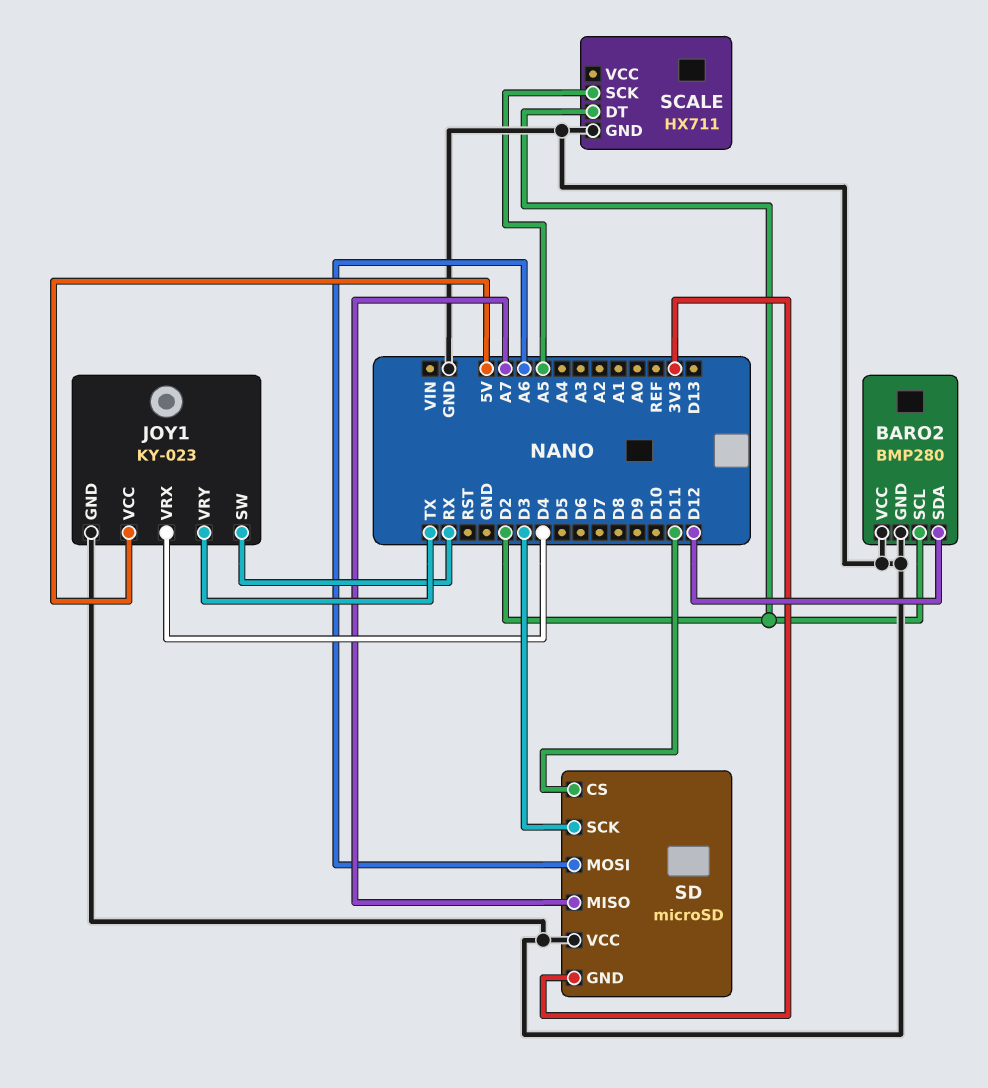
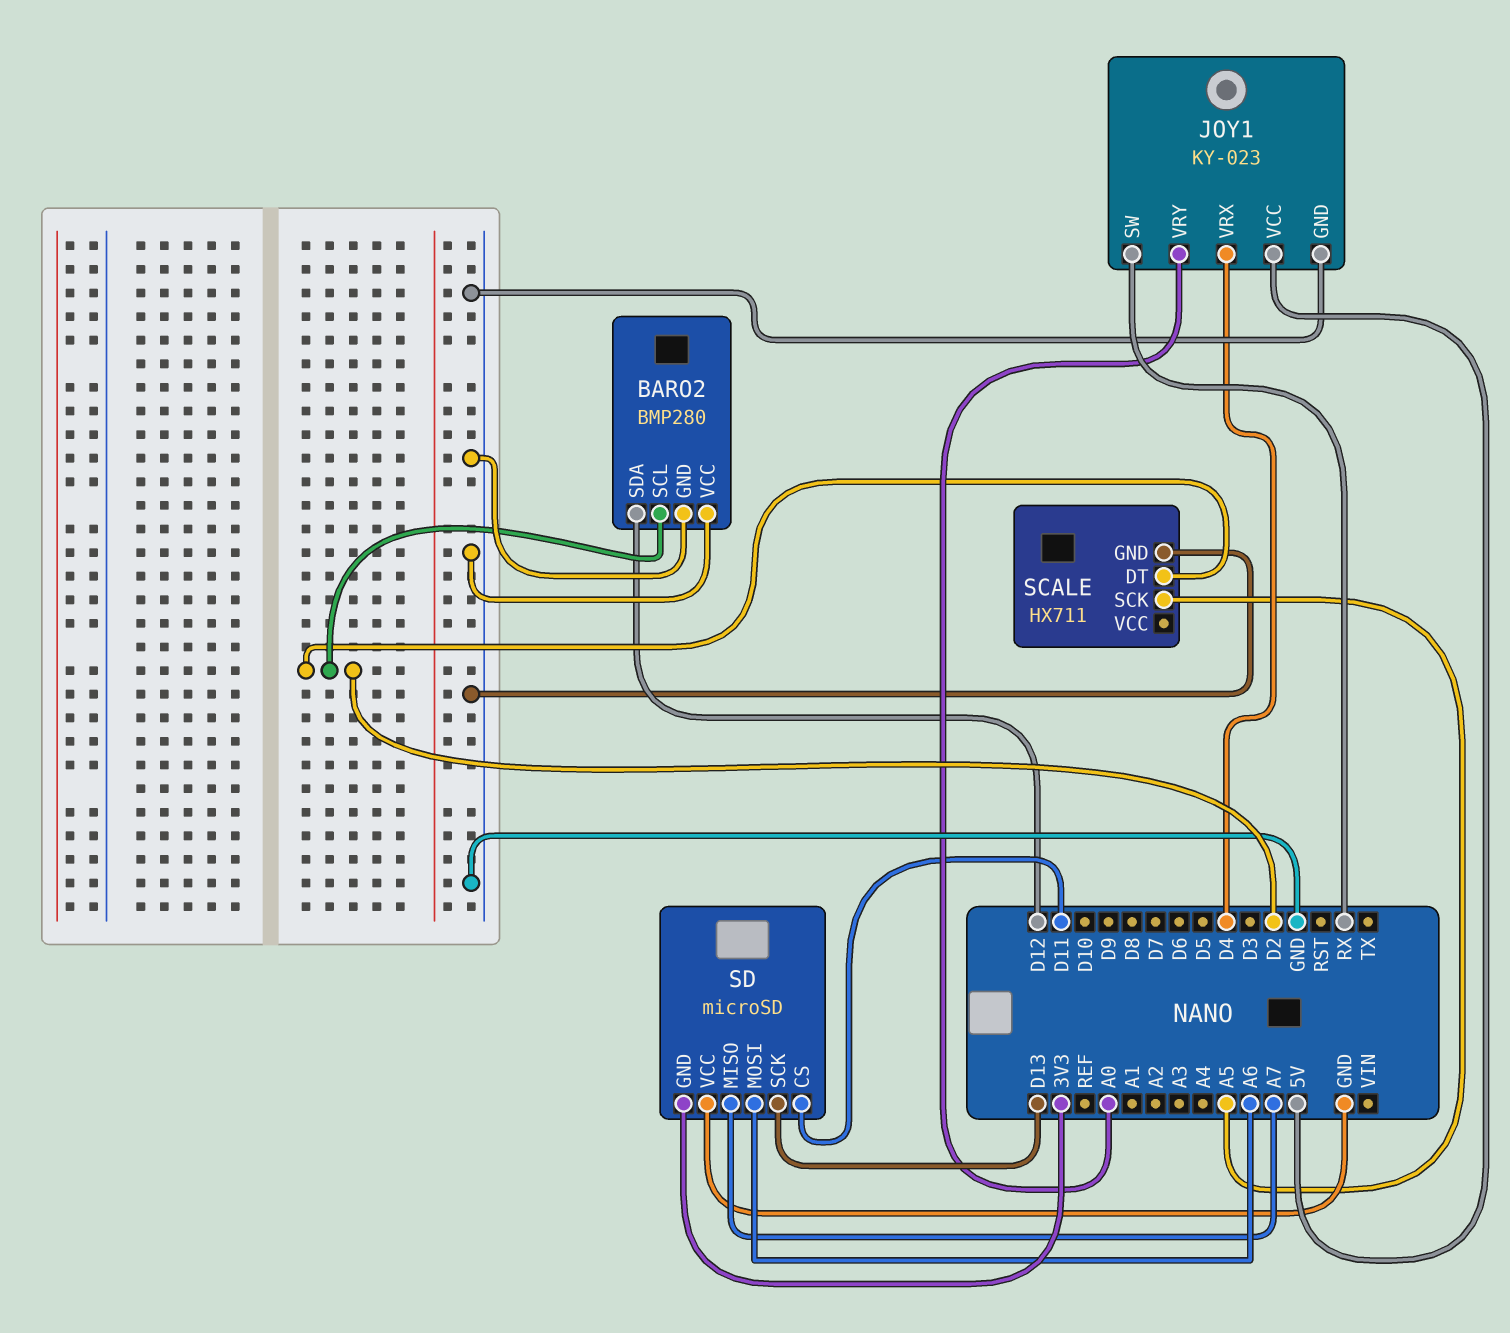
JOY1 pin VRY: TX -> A0
SD pin SCK: D3 -> D13

